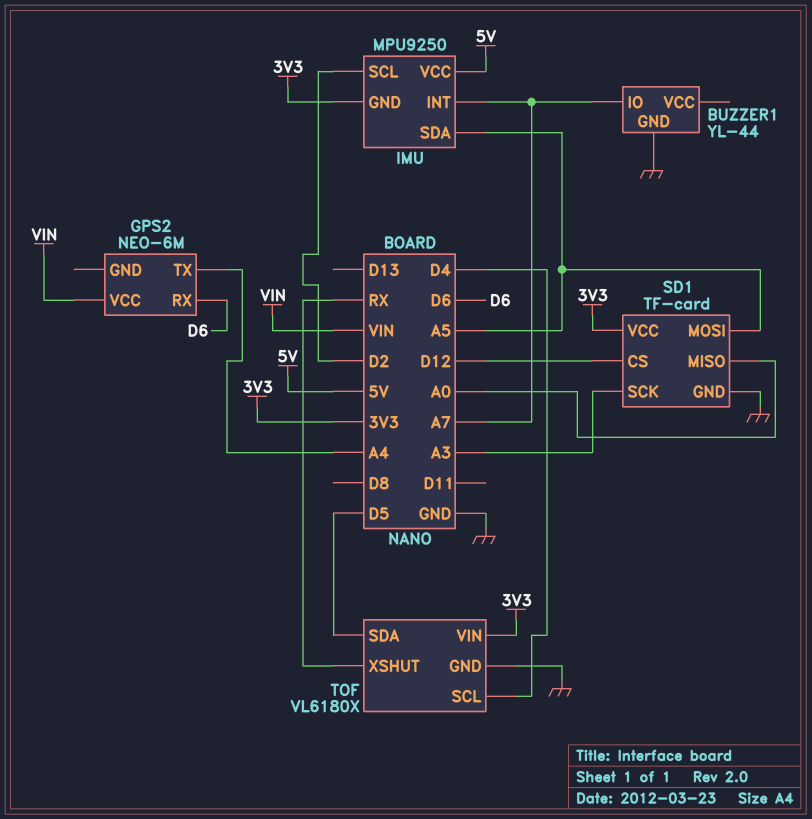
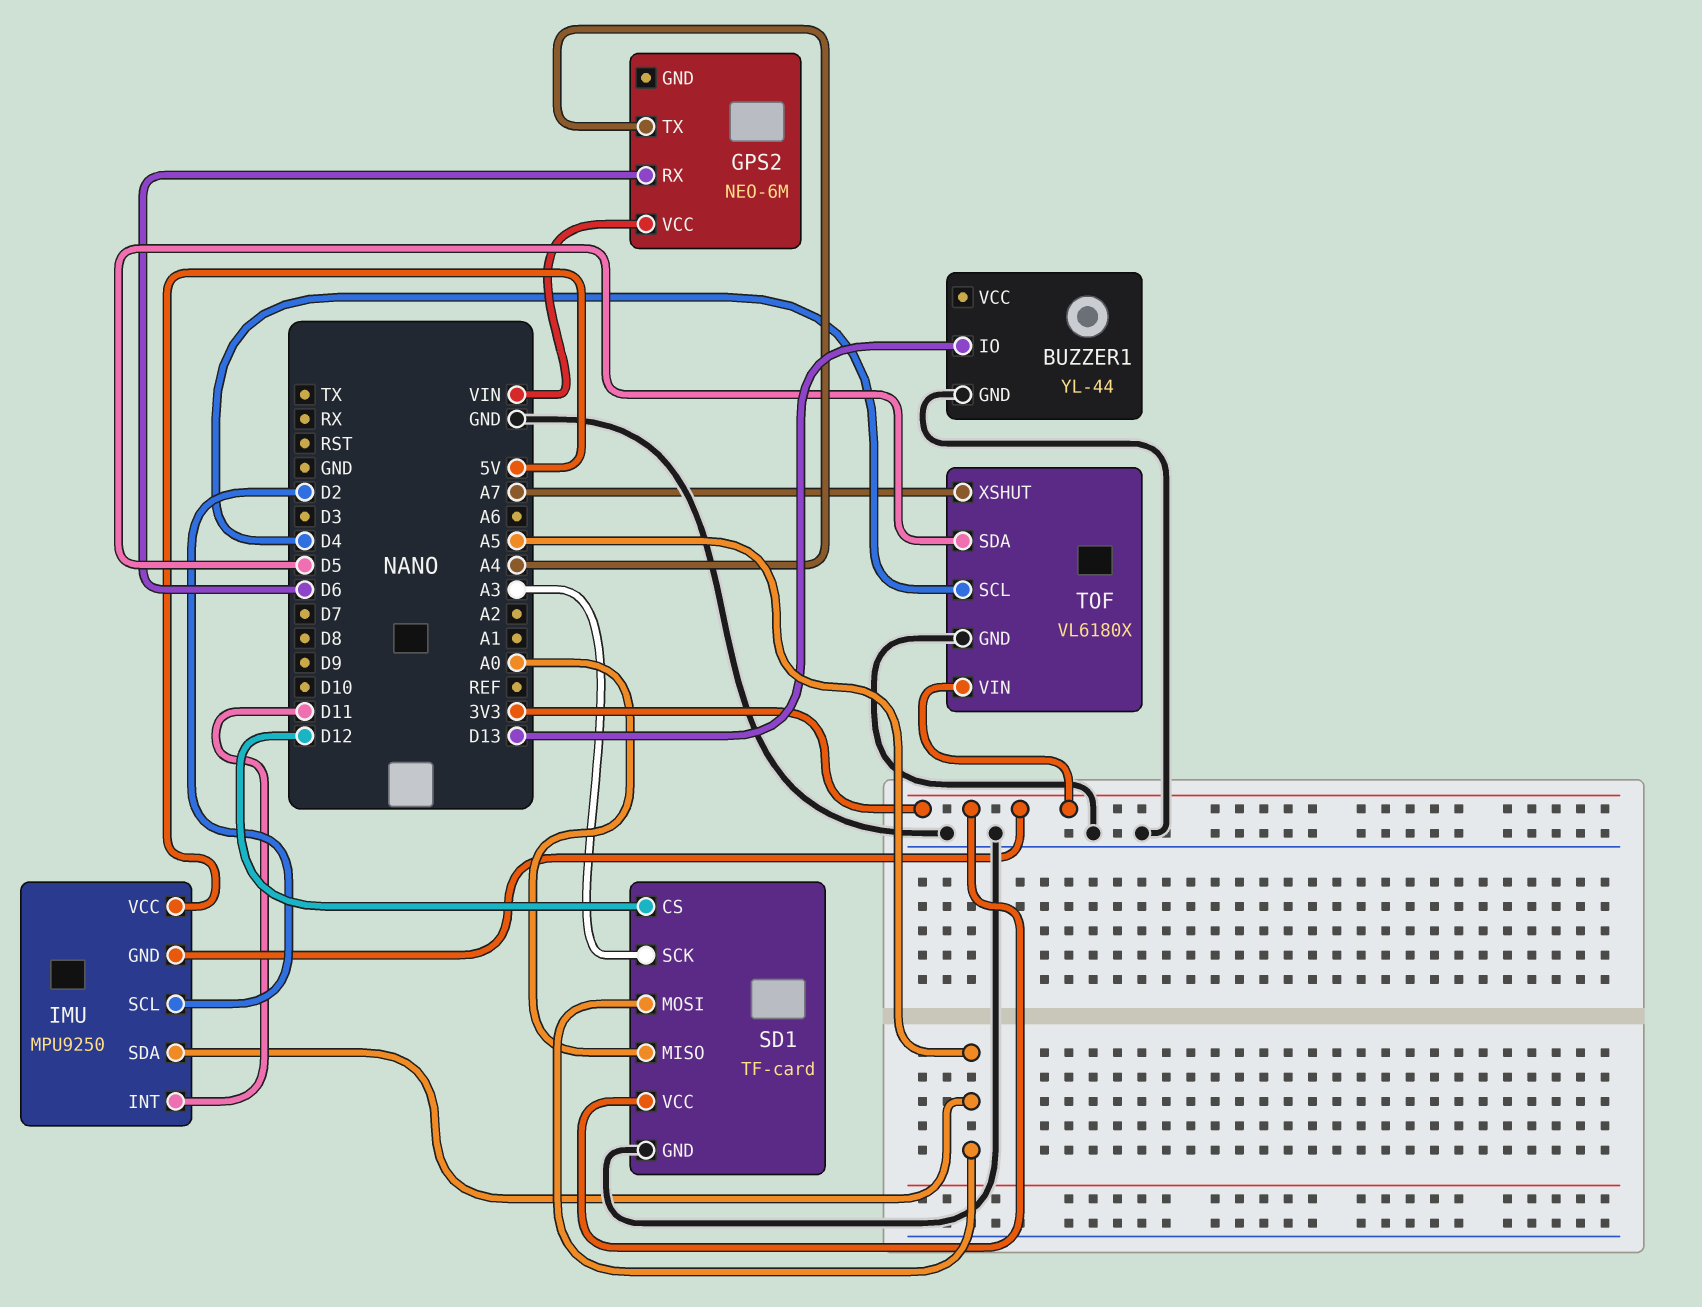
BUZZER1 pin IO: A7 -> D13
IMU pin INT: A7 -> D11
TOF pin XSHUT: RX -> A7

